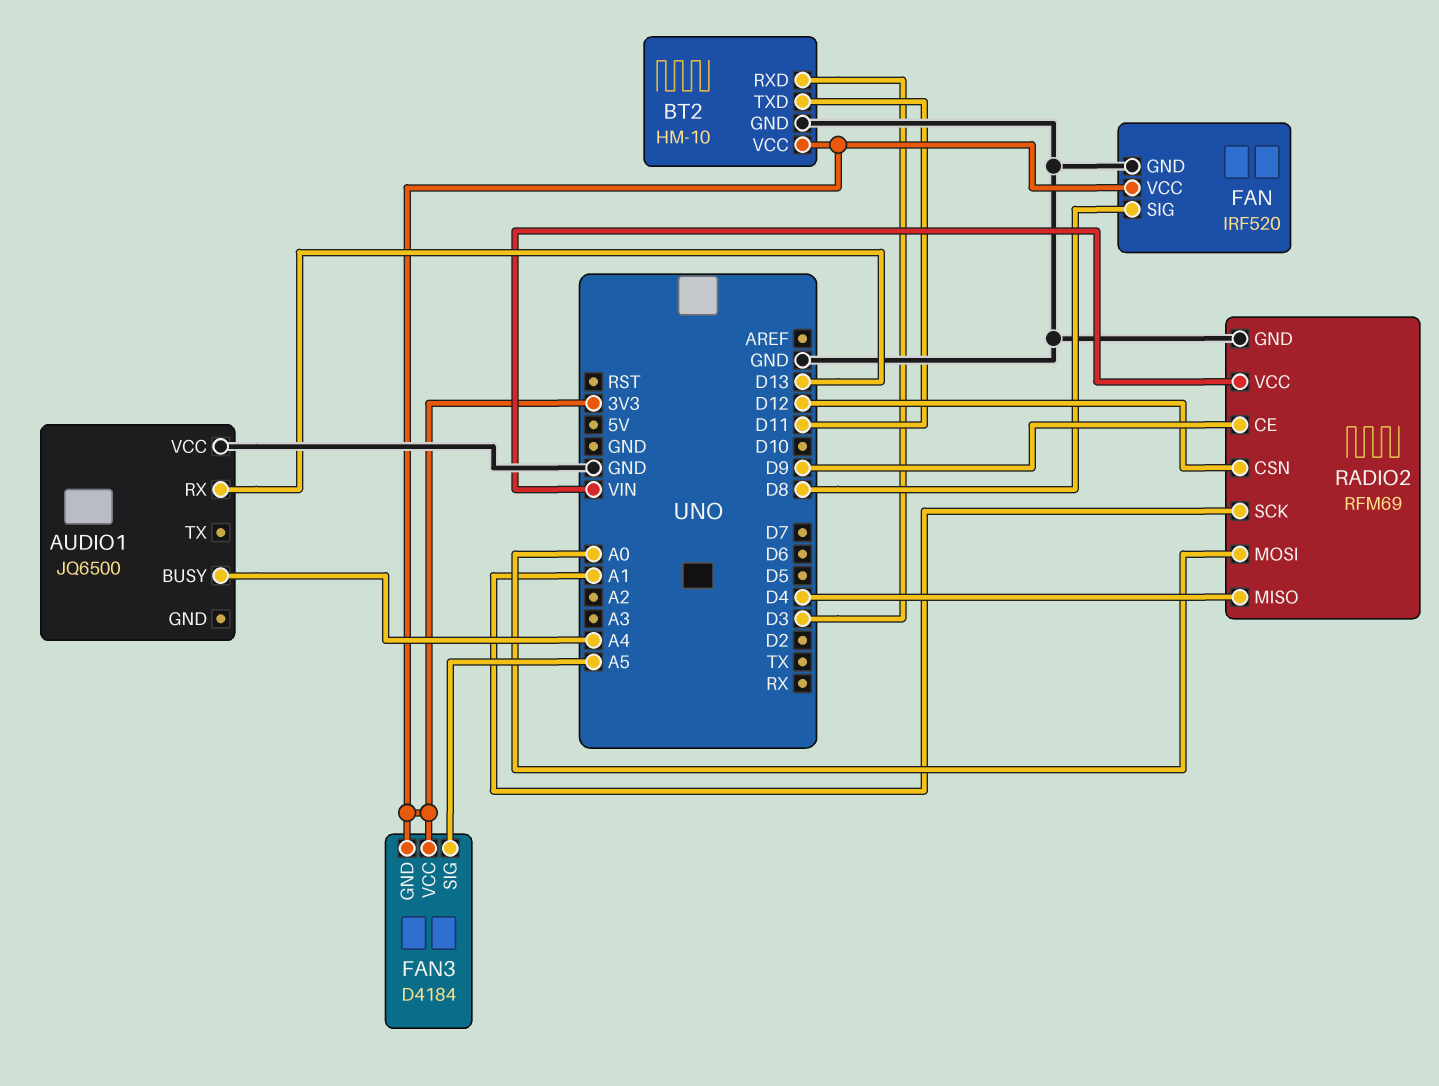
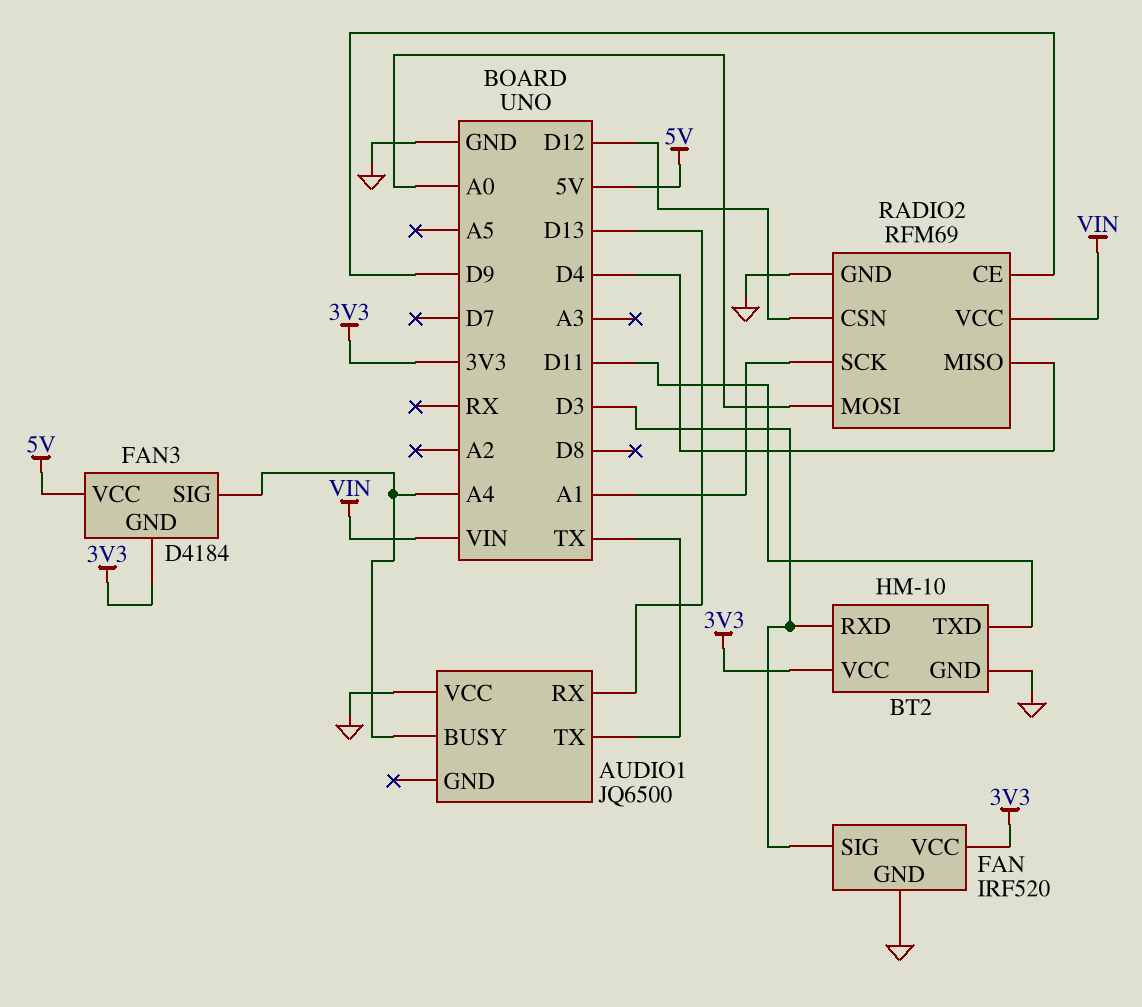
AUDIO1 pin TX: none -> TX
FAN pin SIG: D8 -> D3
FAN3 pin SIG: A5 -> A4
FAN3 pin VCC: 3V3 -> 5V

